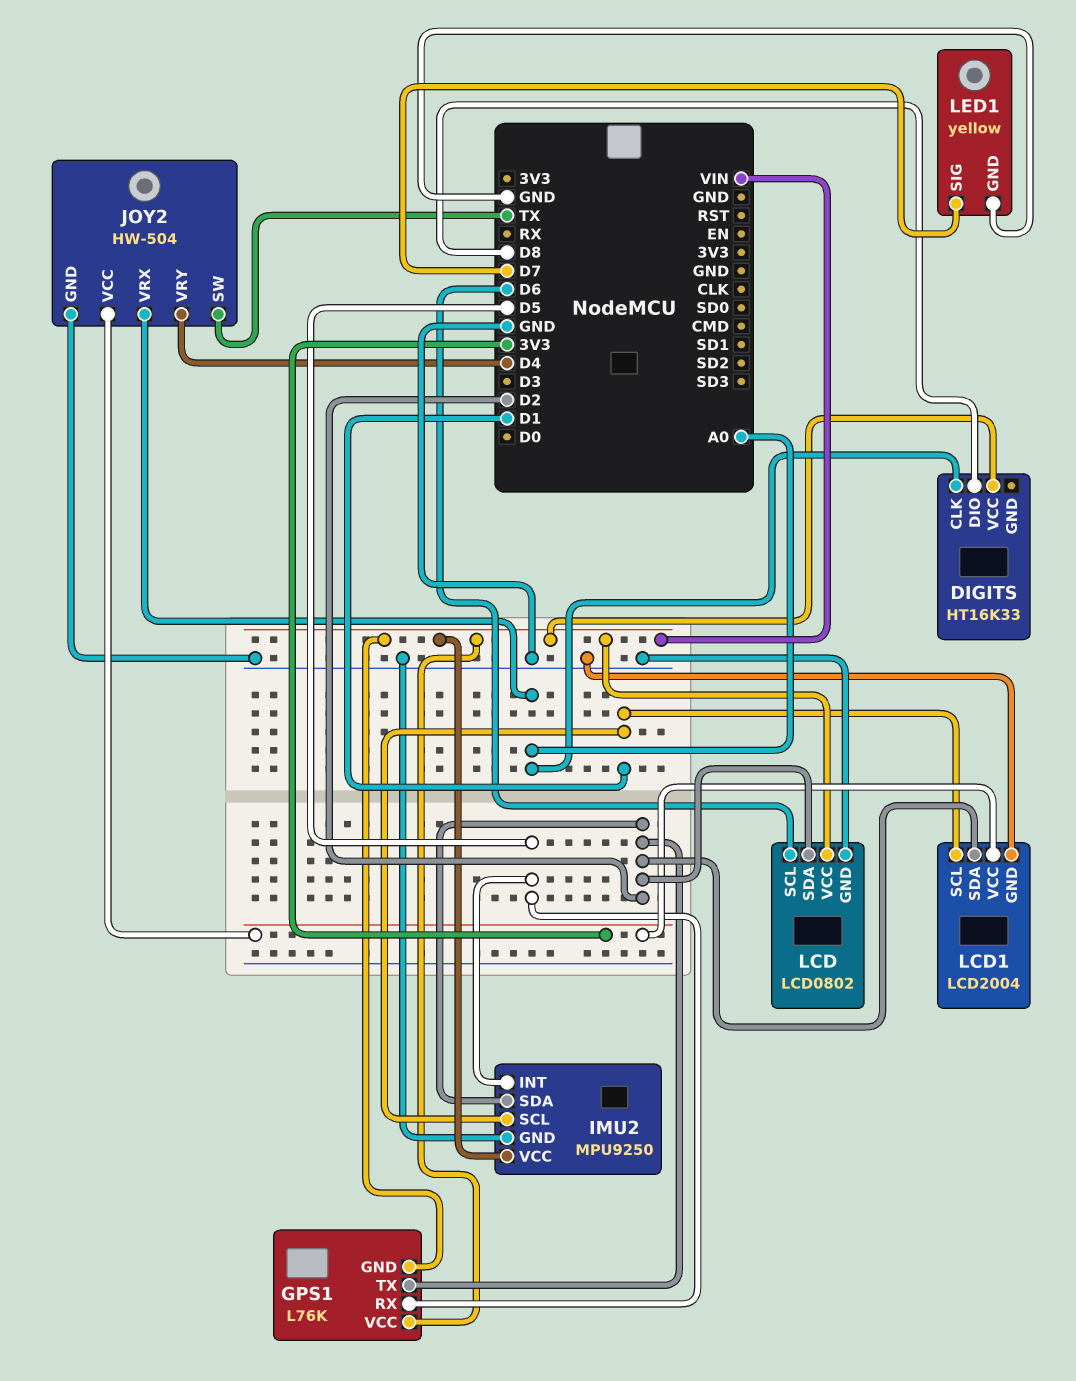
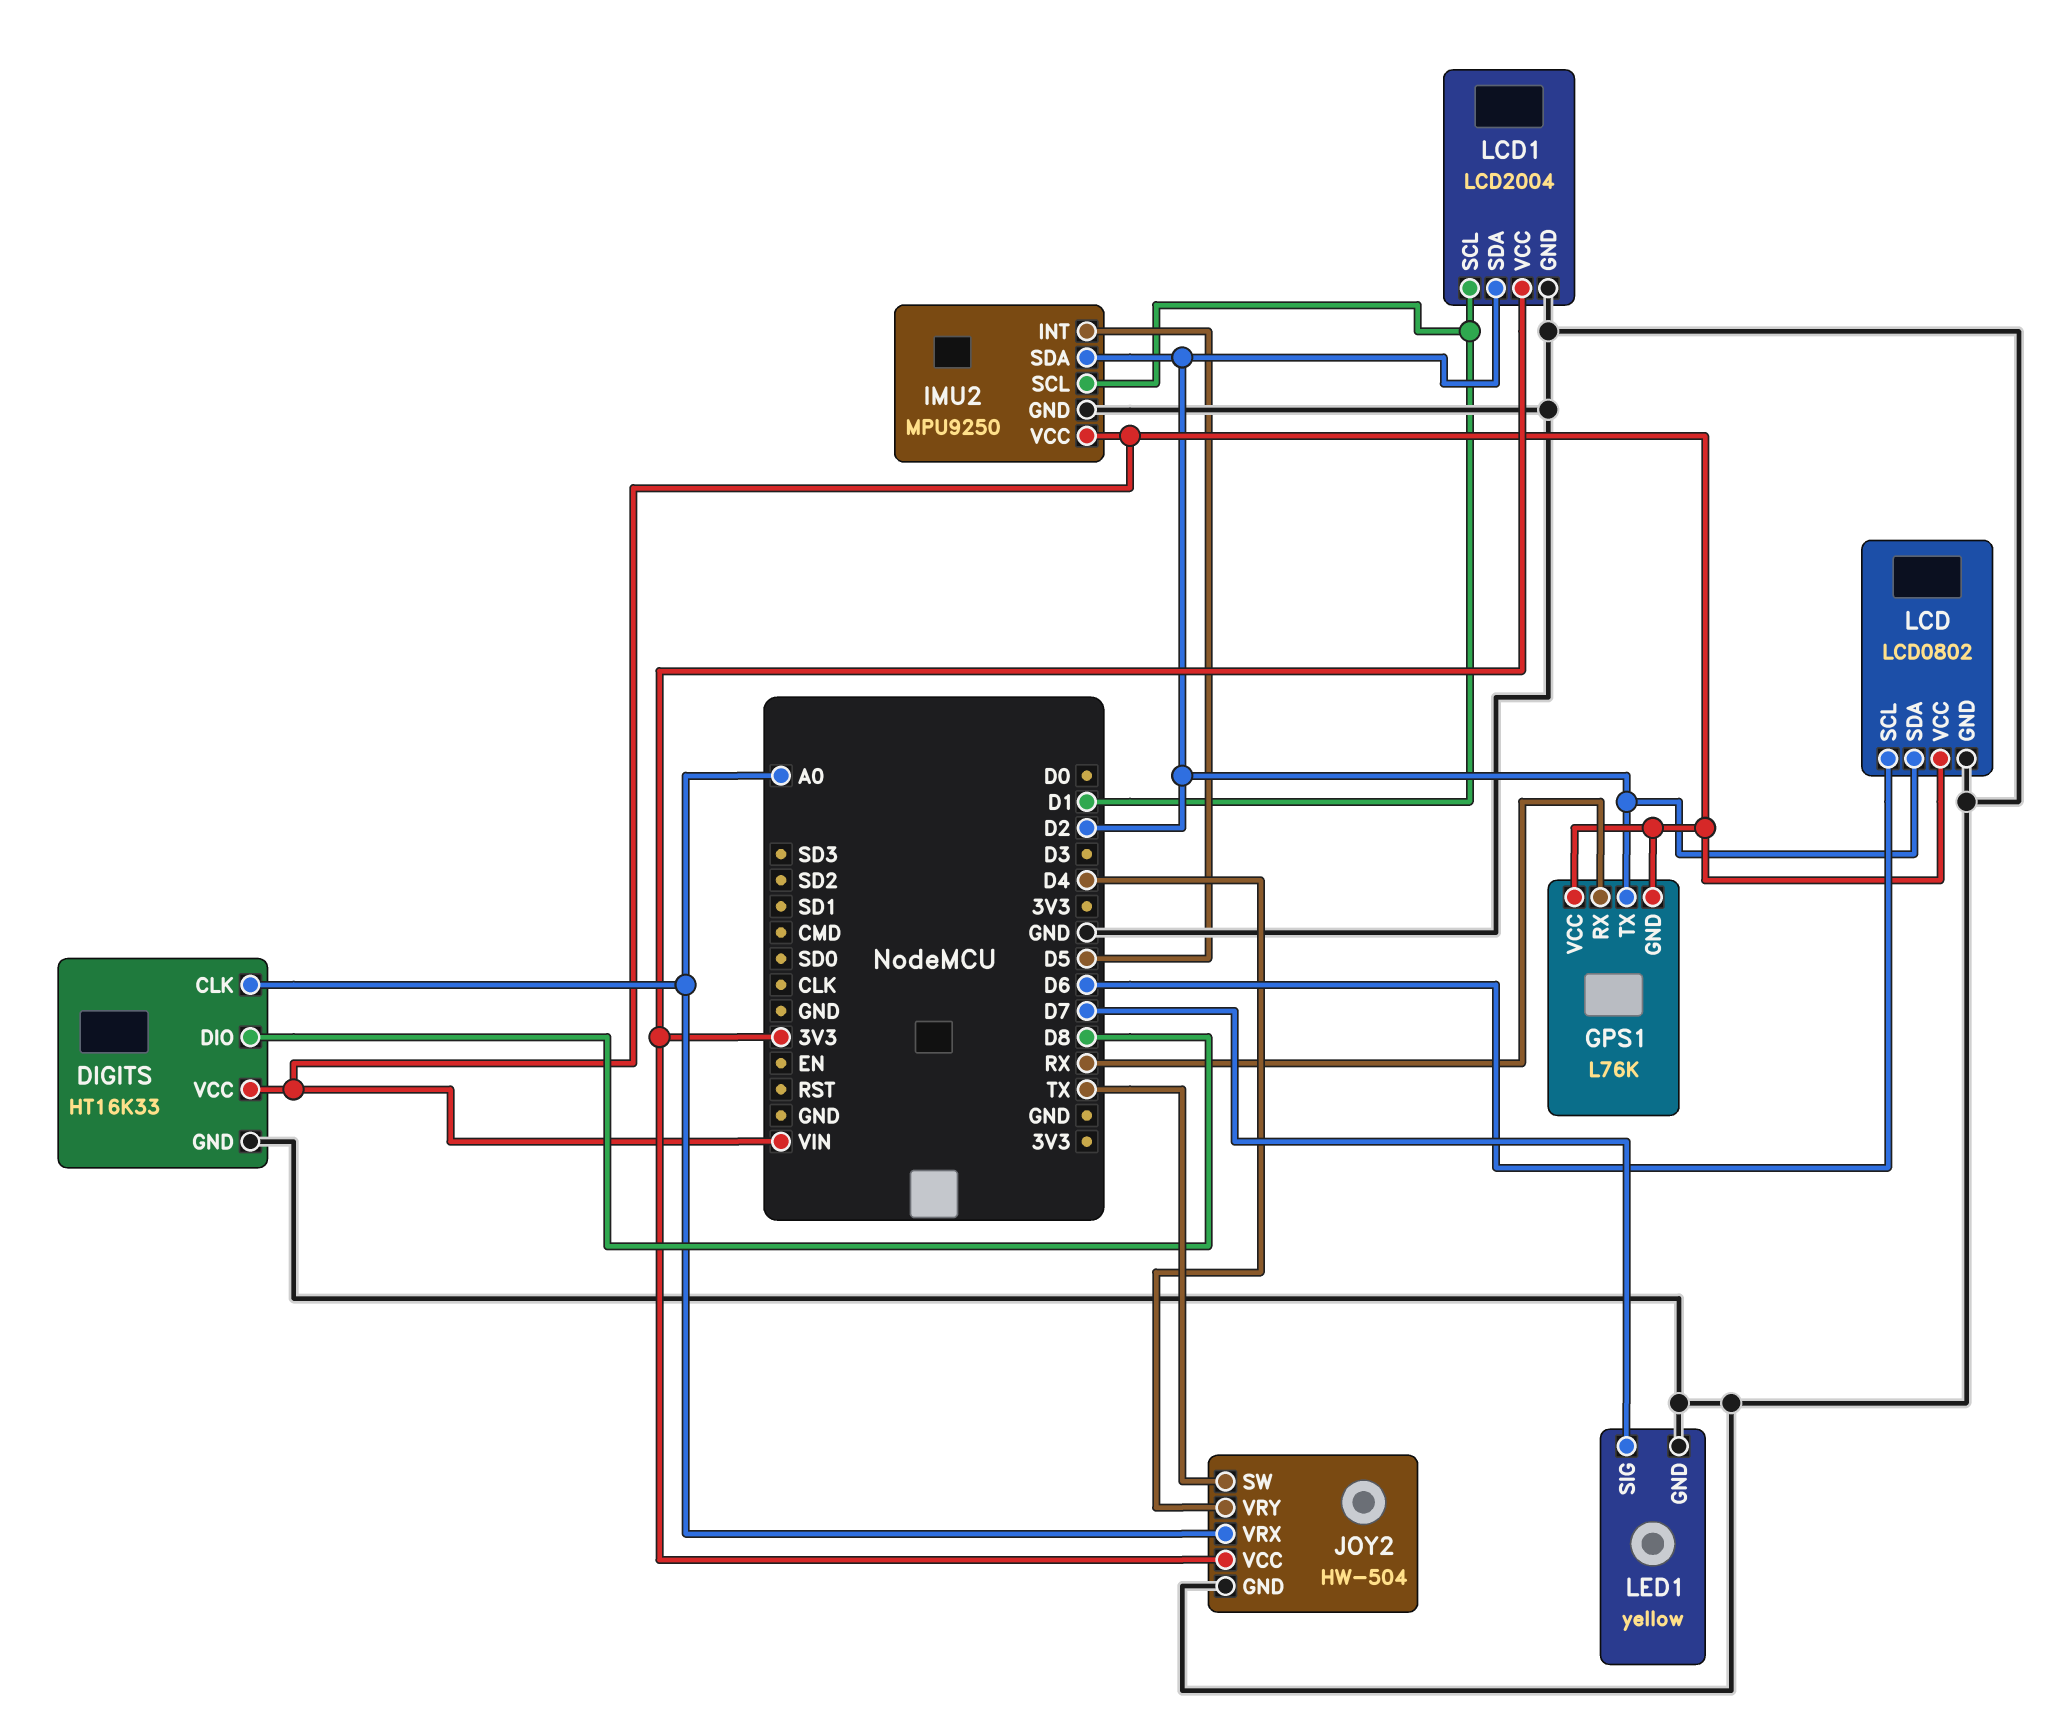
DIGITS pin GND: none -> GND
GPS1 pin RX: D5 -> RX

